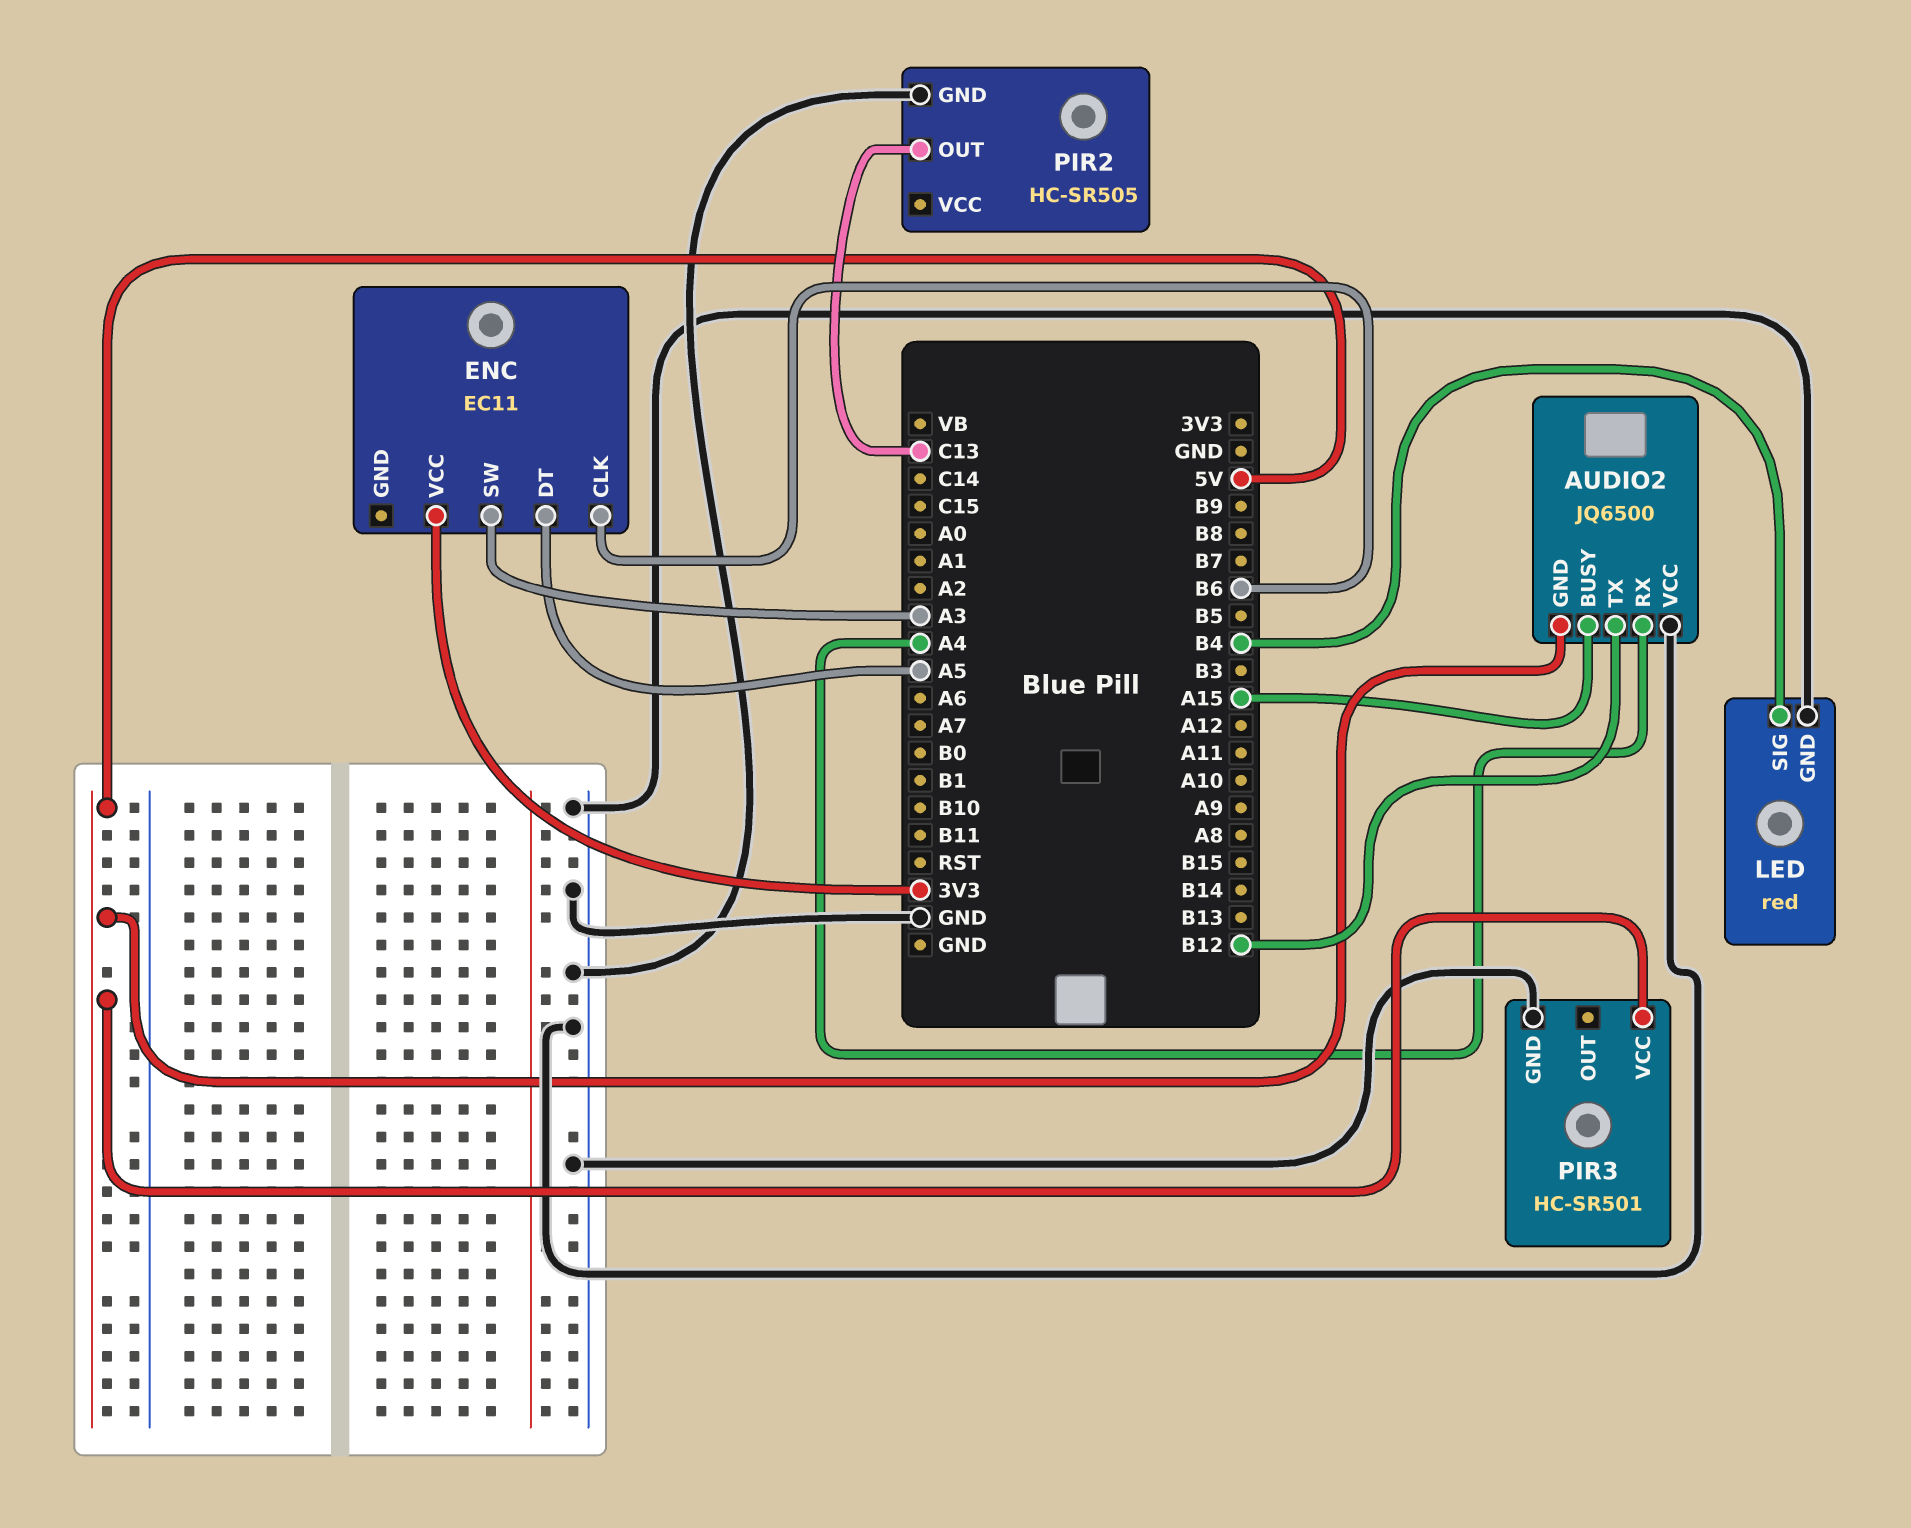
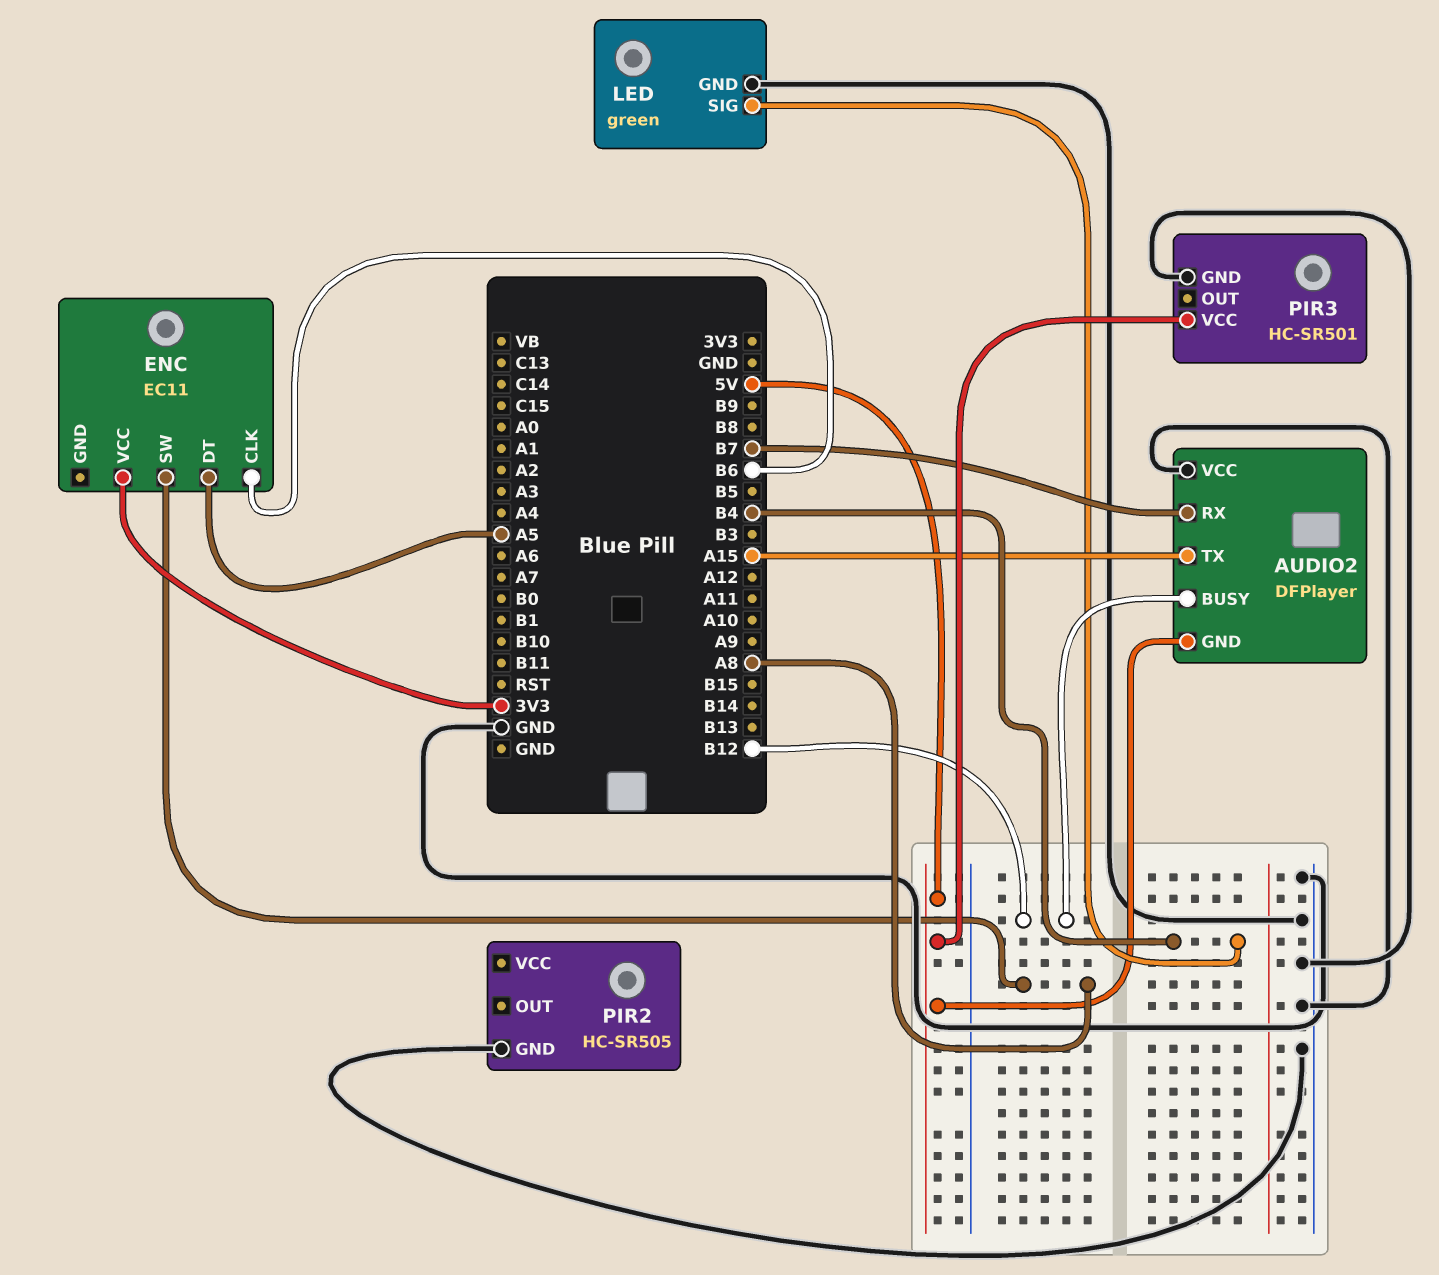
AUDIO2: JQ6500 -> DFPlayer
AUDIO2 pin BUSY: A15 -> B12
AUDIO2 pin RX: A4 -> B7
AUDIO2 pin TX: B12 -> A15
ENC pin SW: A3 -> A8
LED: red -> green
PIR2 pin OUT: C13 -> none

